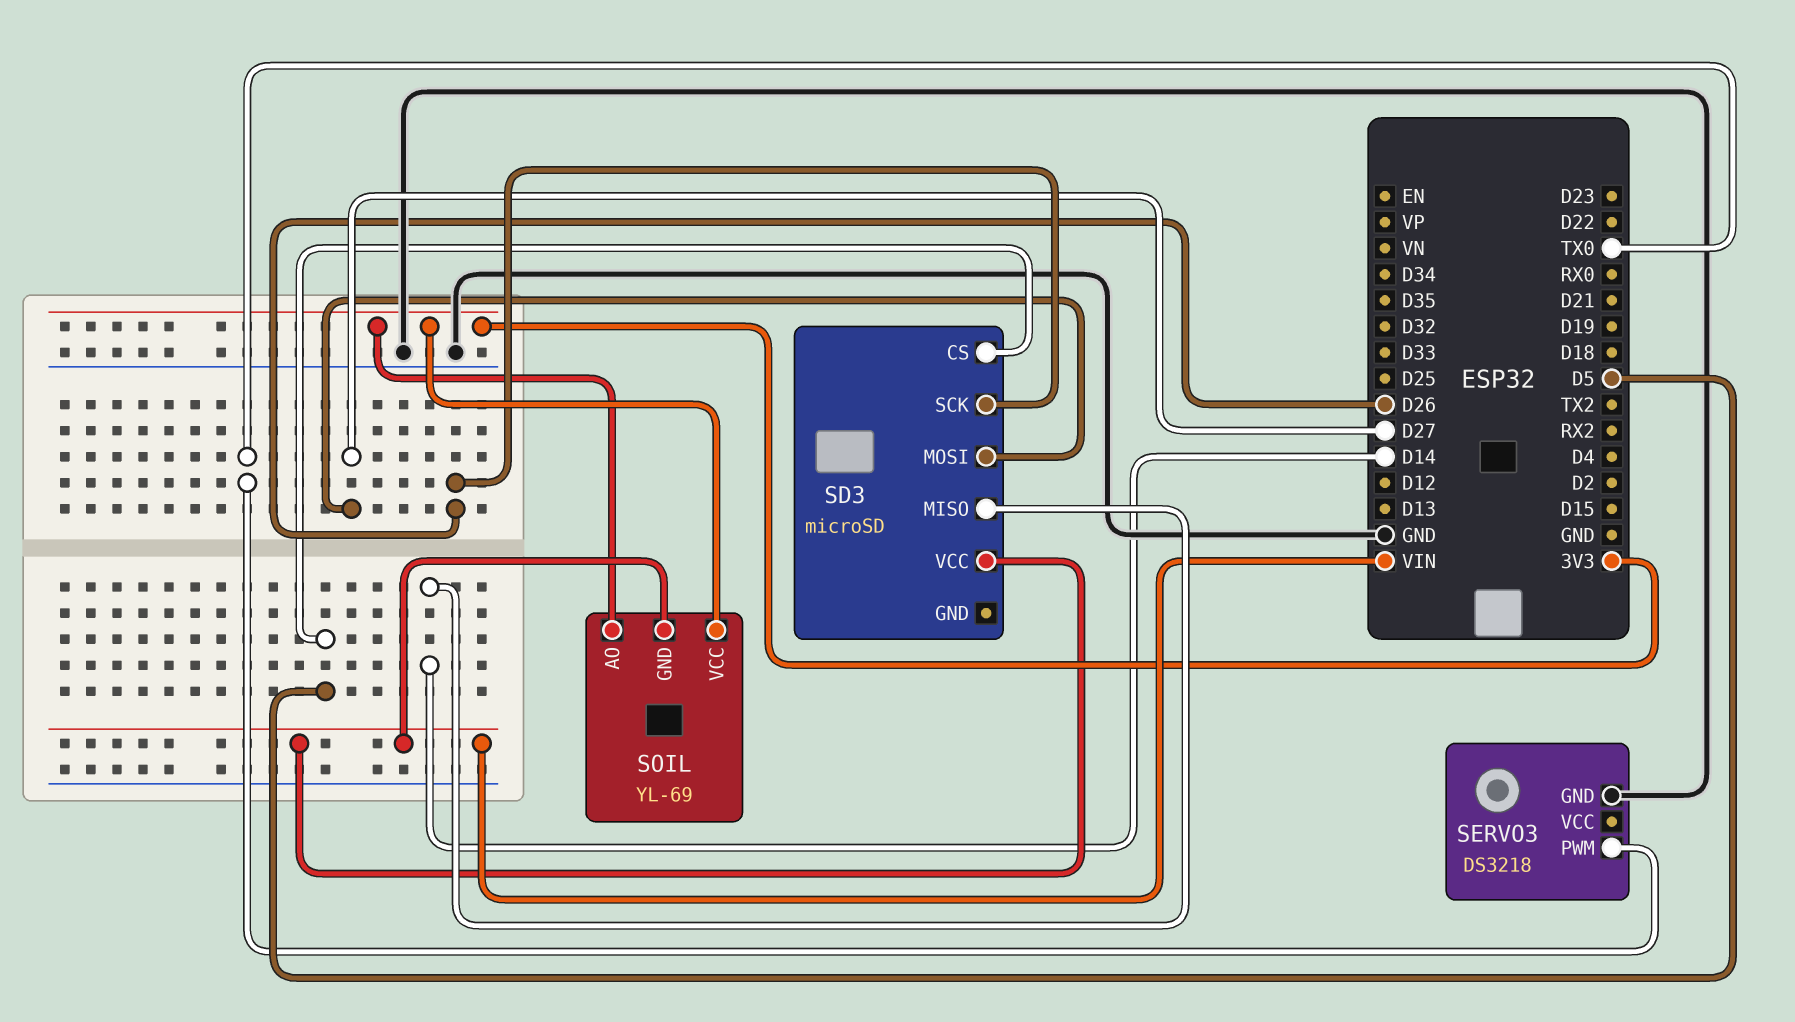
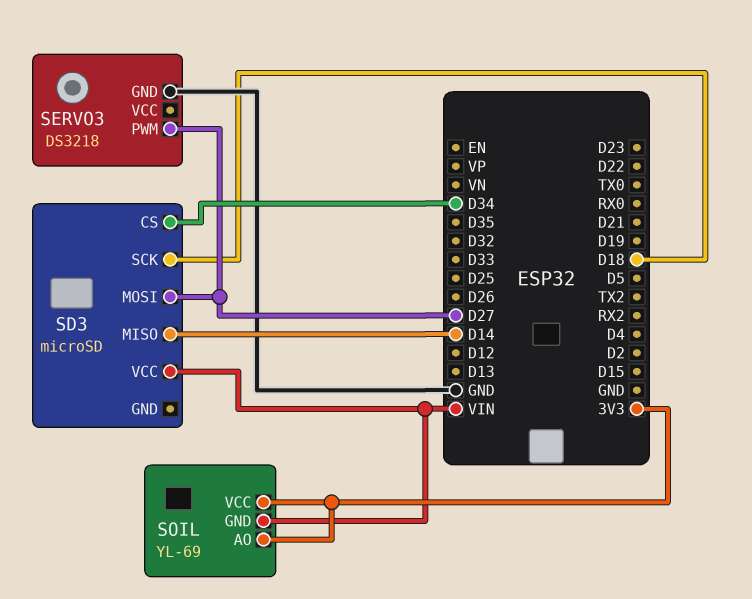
SD3 pin CS: D5 -> D34
SD3 pin SCK: D26 -> D18
SERVO3 pin PWM: TX0 -> D27

